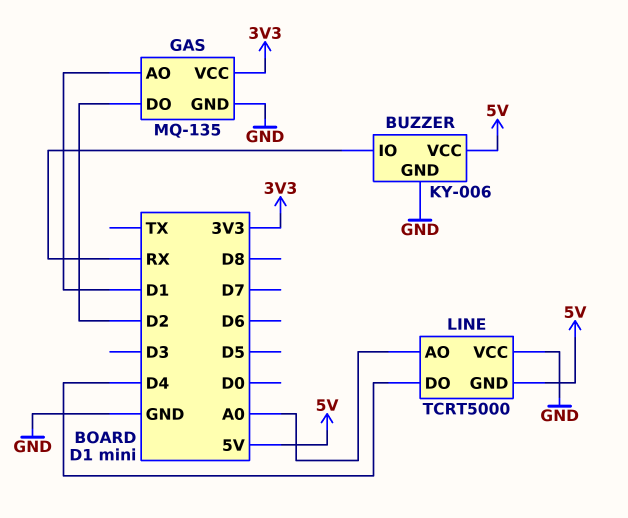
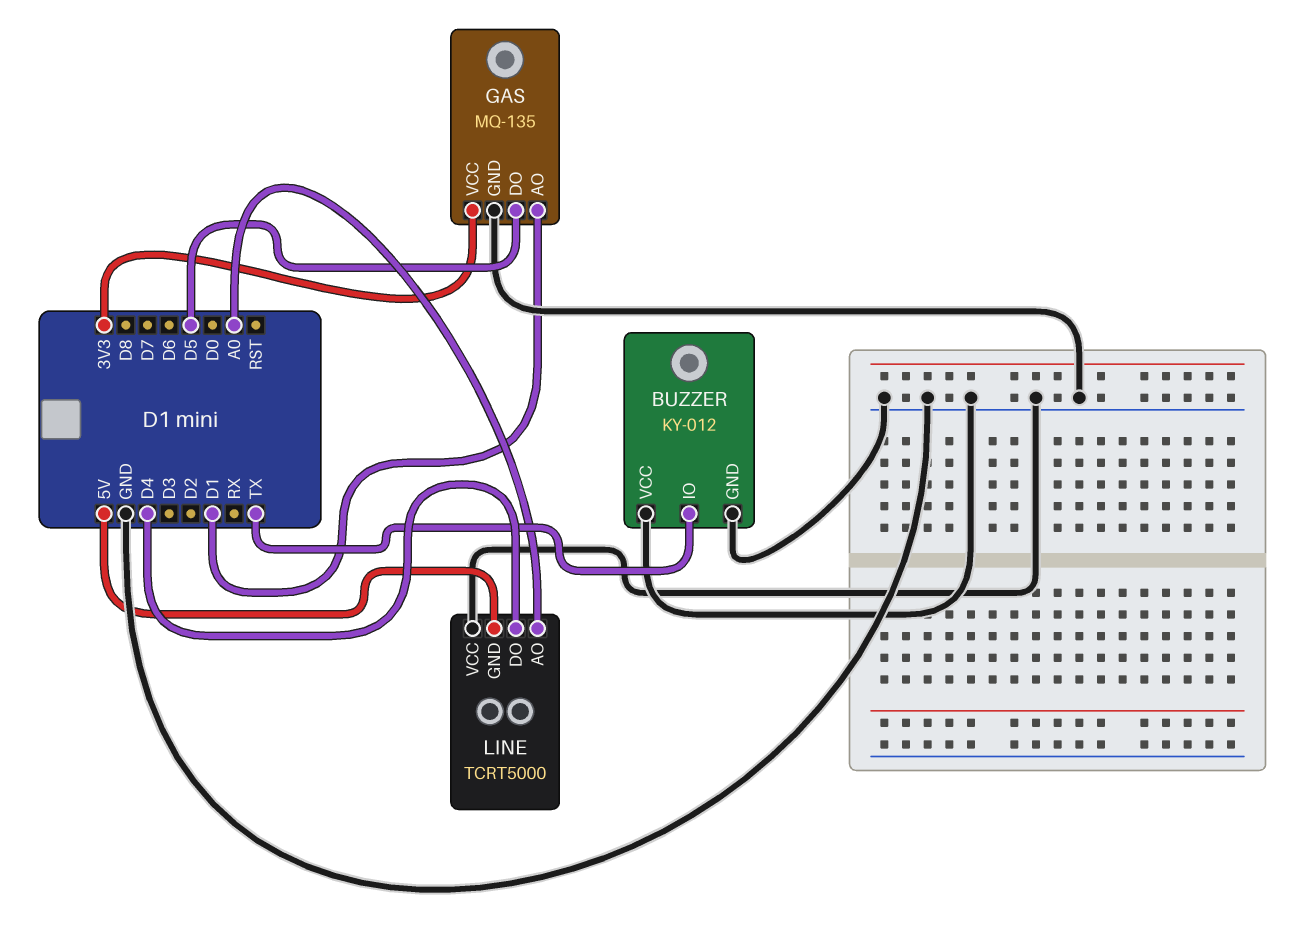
BUZZER: KY-006 -> KY-012
BUZZER pin IO: RX -> TX
BUZZER pin VCC: 5V -> GND
GAS pin DO: D2 -> D5

